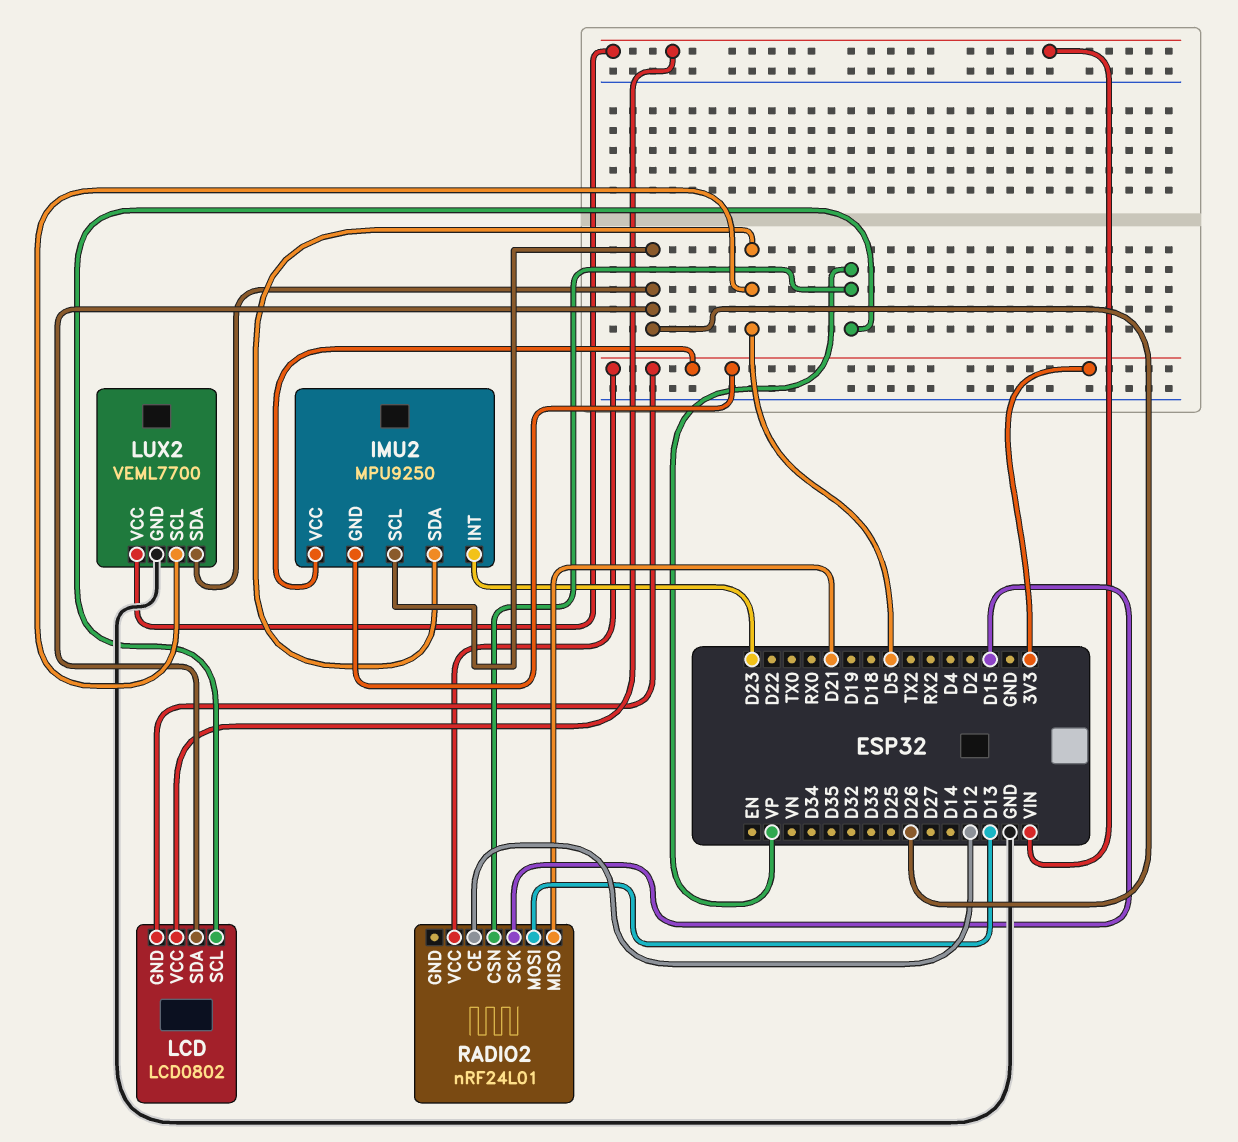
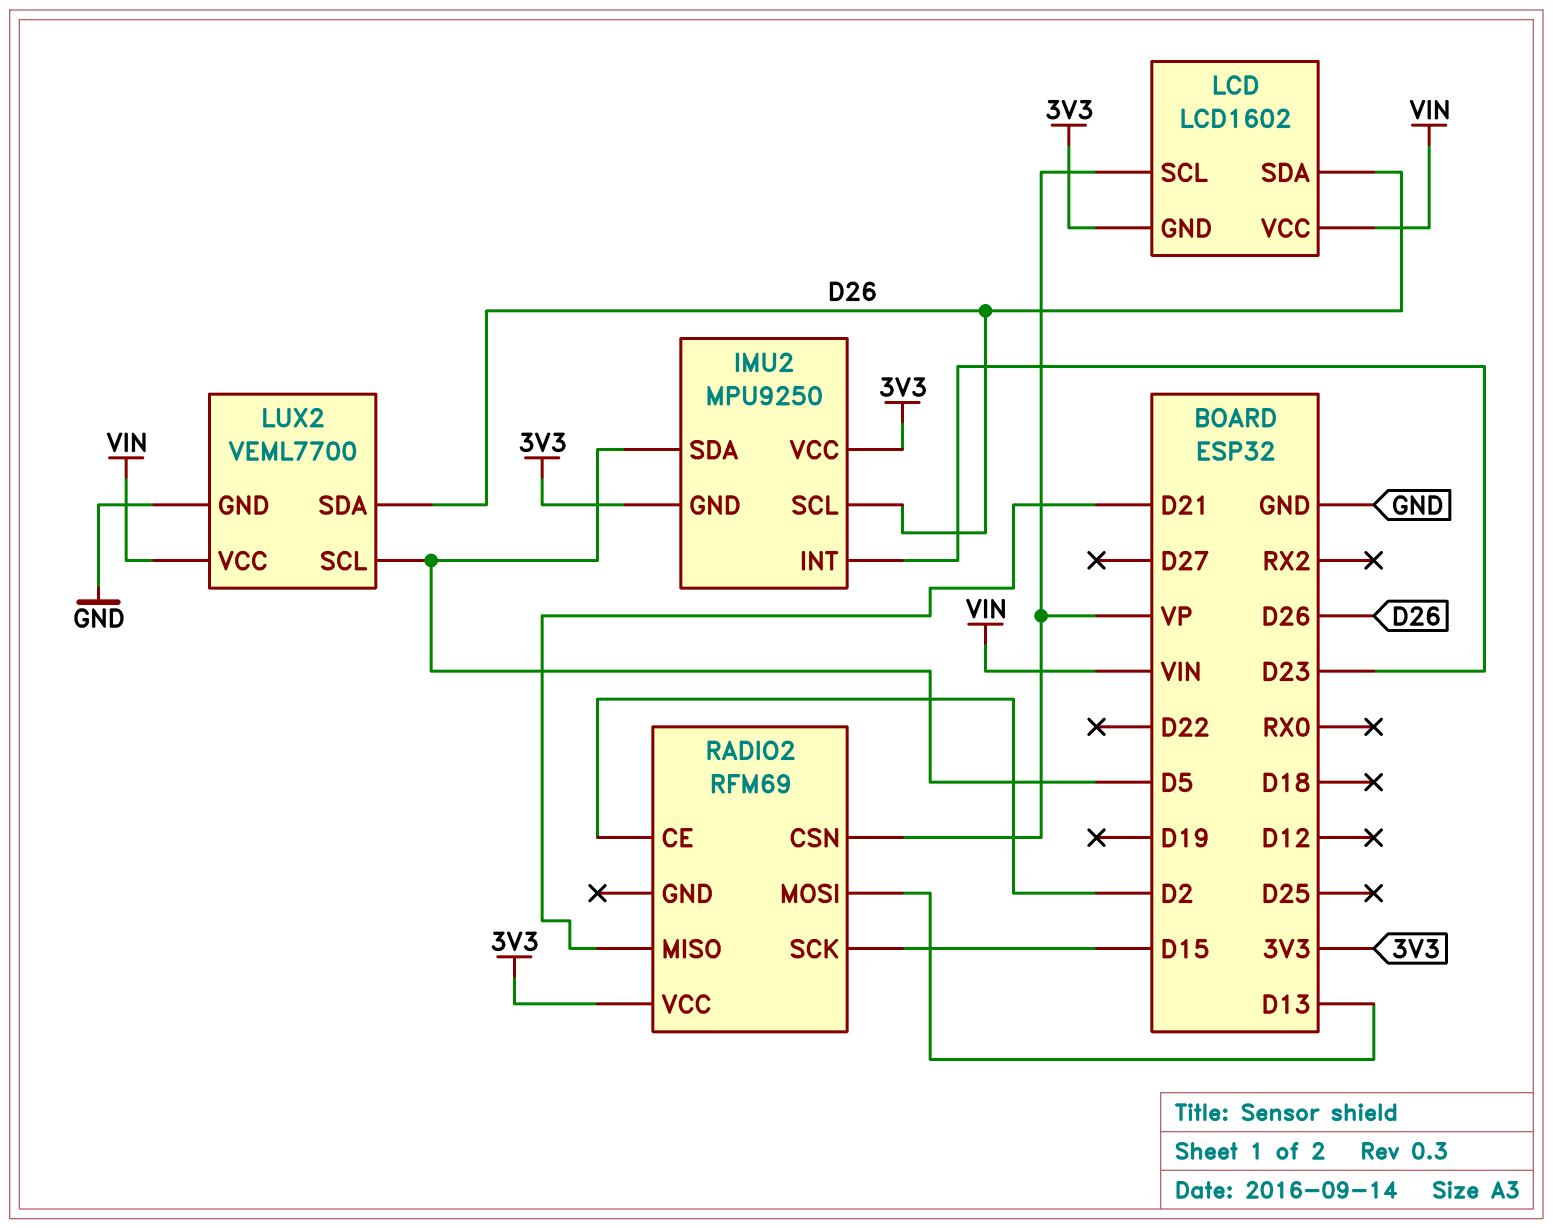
LCD: LCD0802 -> LCD1602
RADIO2: nRF24L01 -> RFM69
RADIO2 pin CE: D12 -> D2

